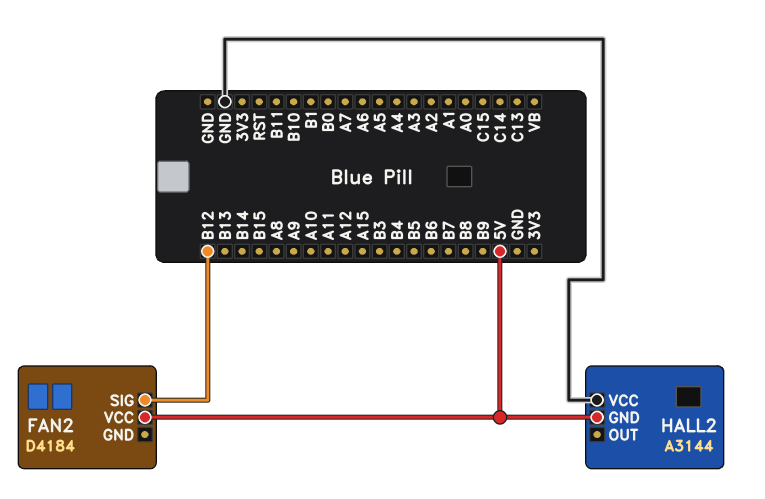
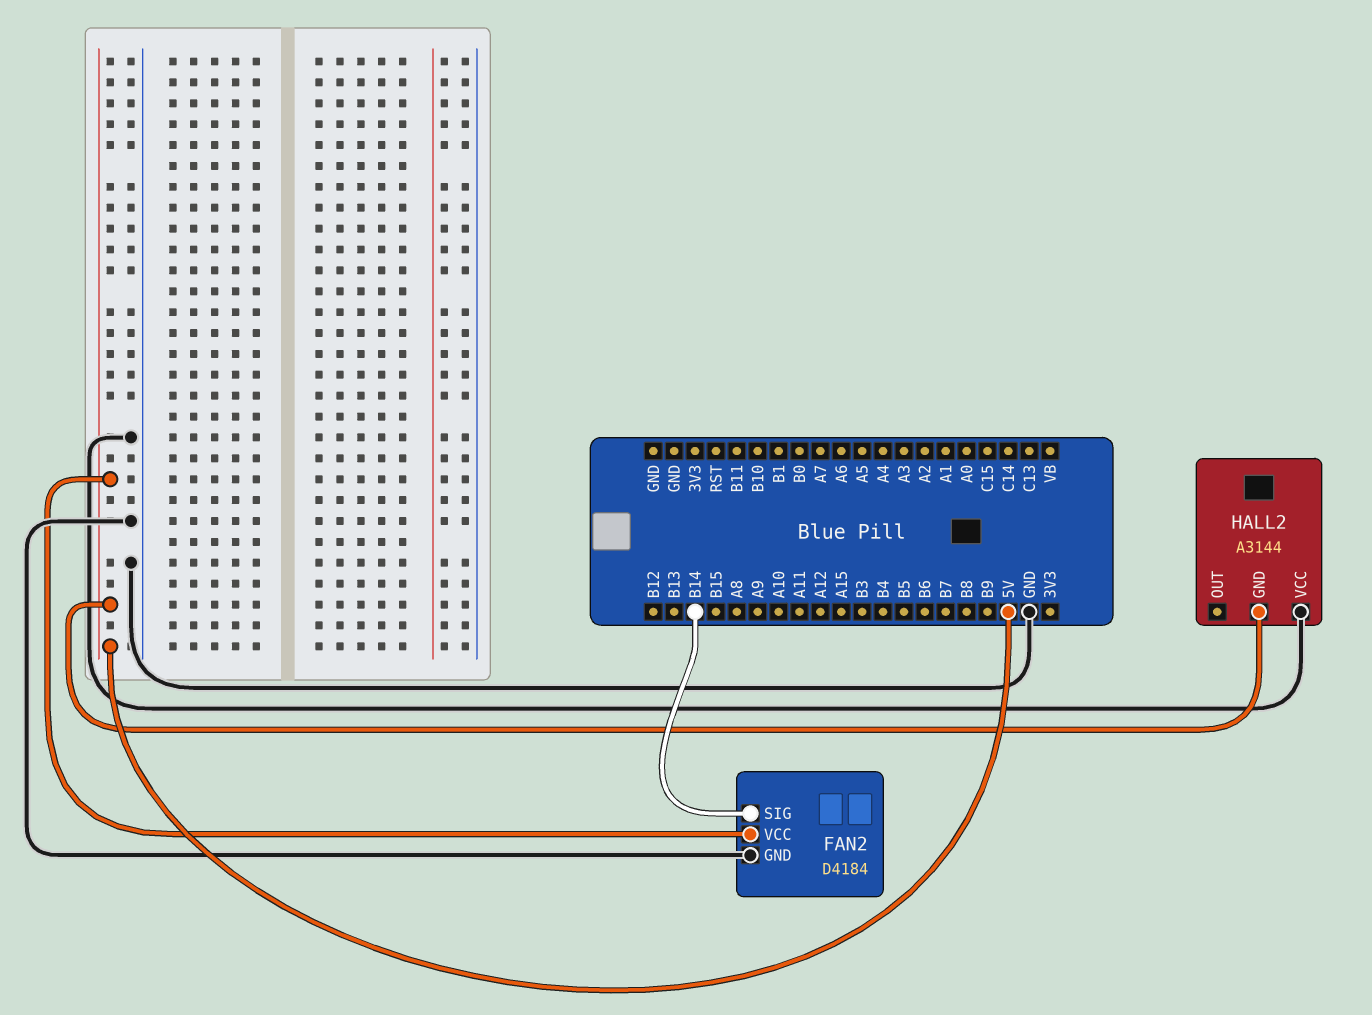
FAN2 pin GND: none -> GND
FAN2 pin SIG: B12 -> B14

